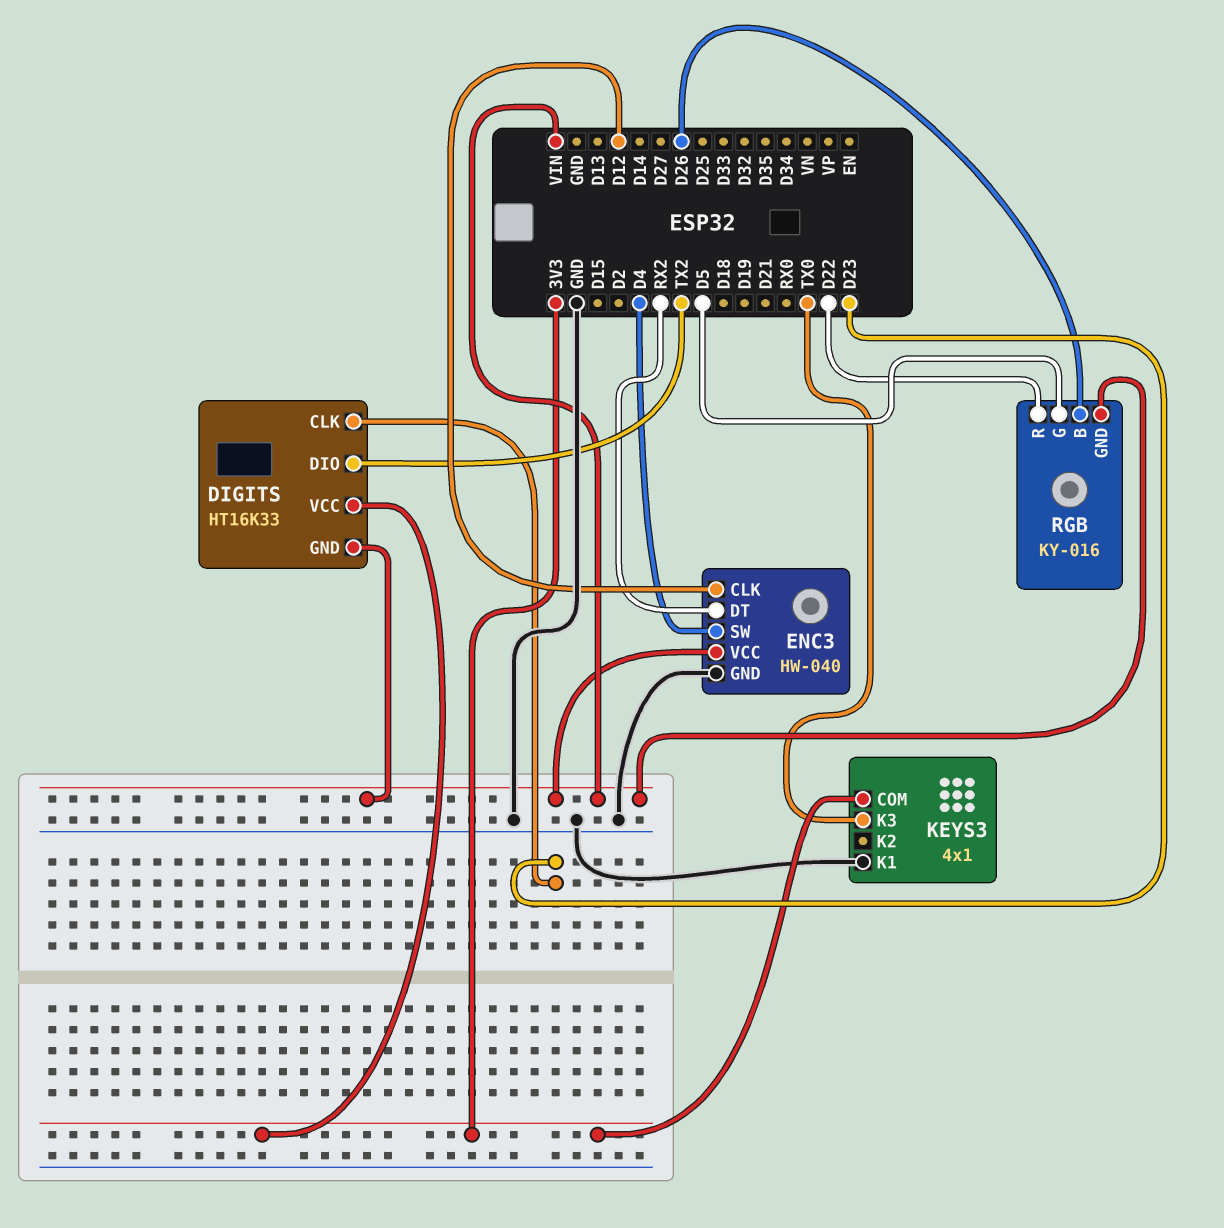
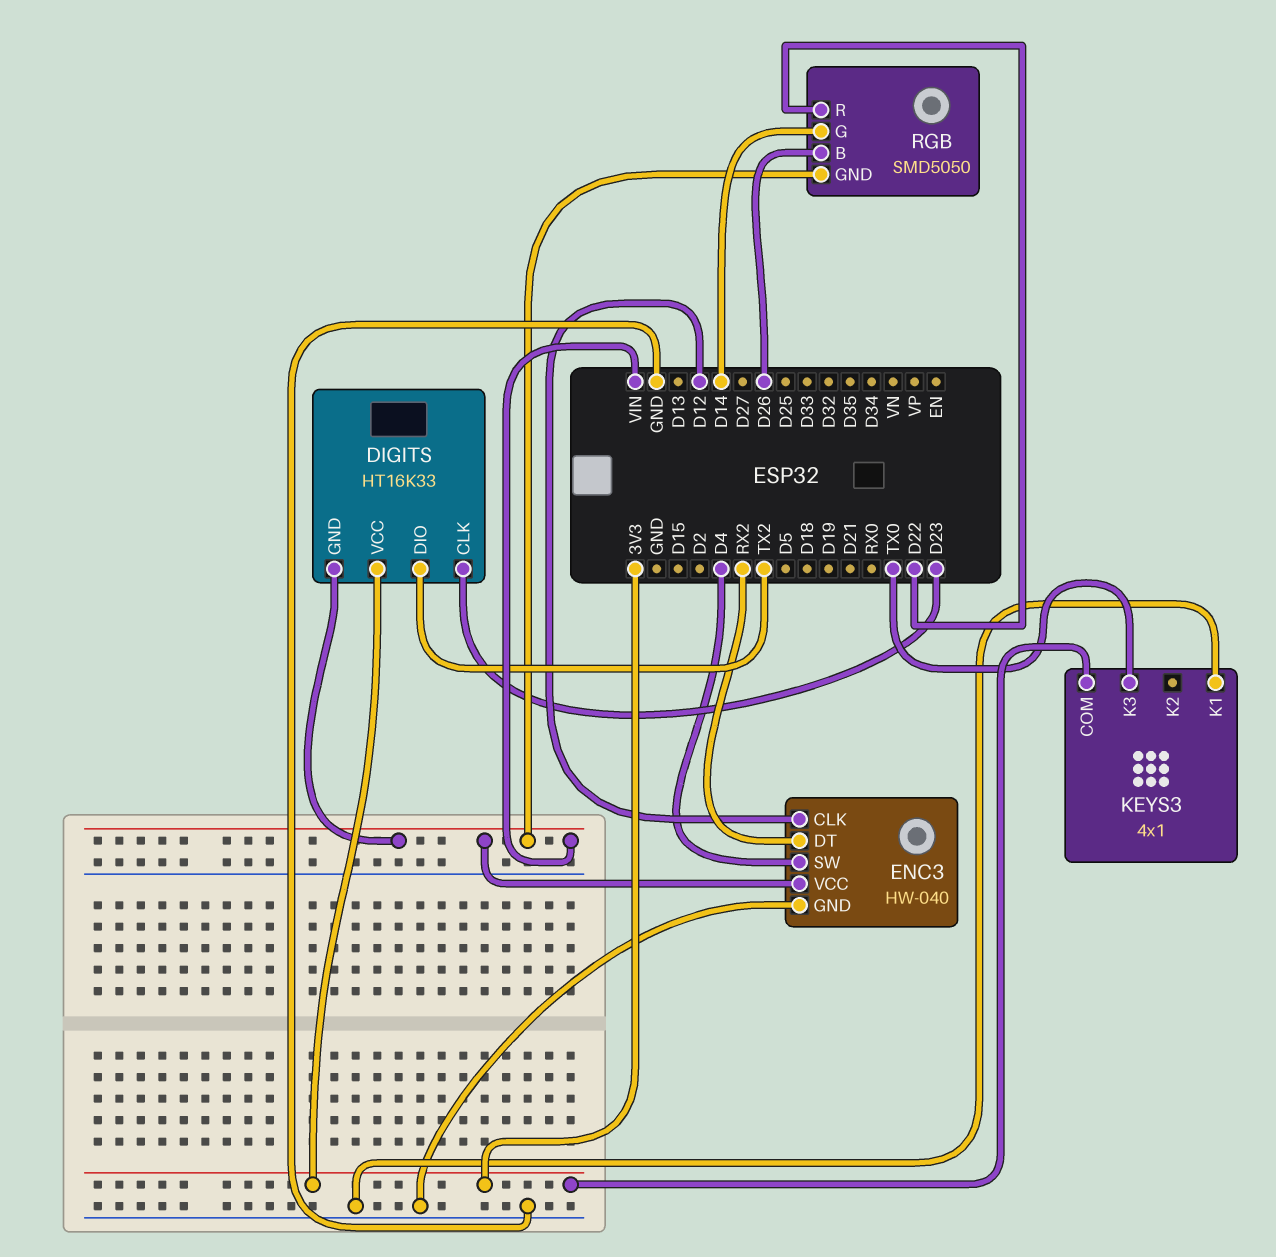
RGB: KY-016 -> SMD5050
RGB pin G: D5 -> D14

